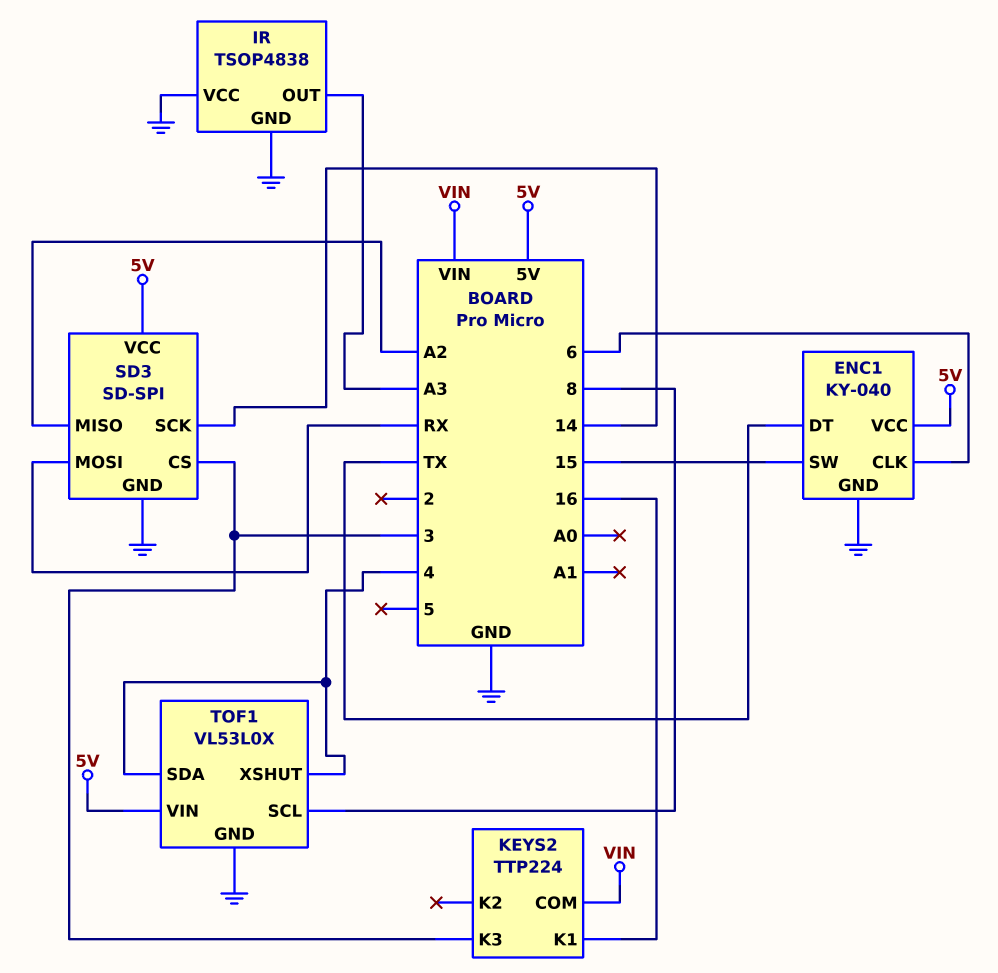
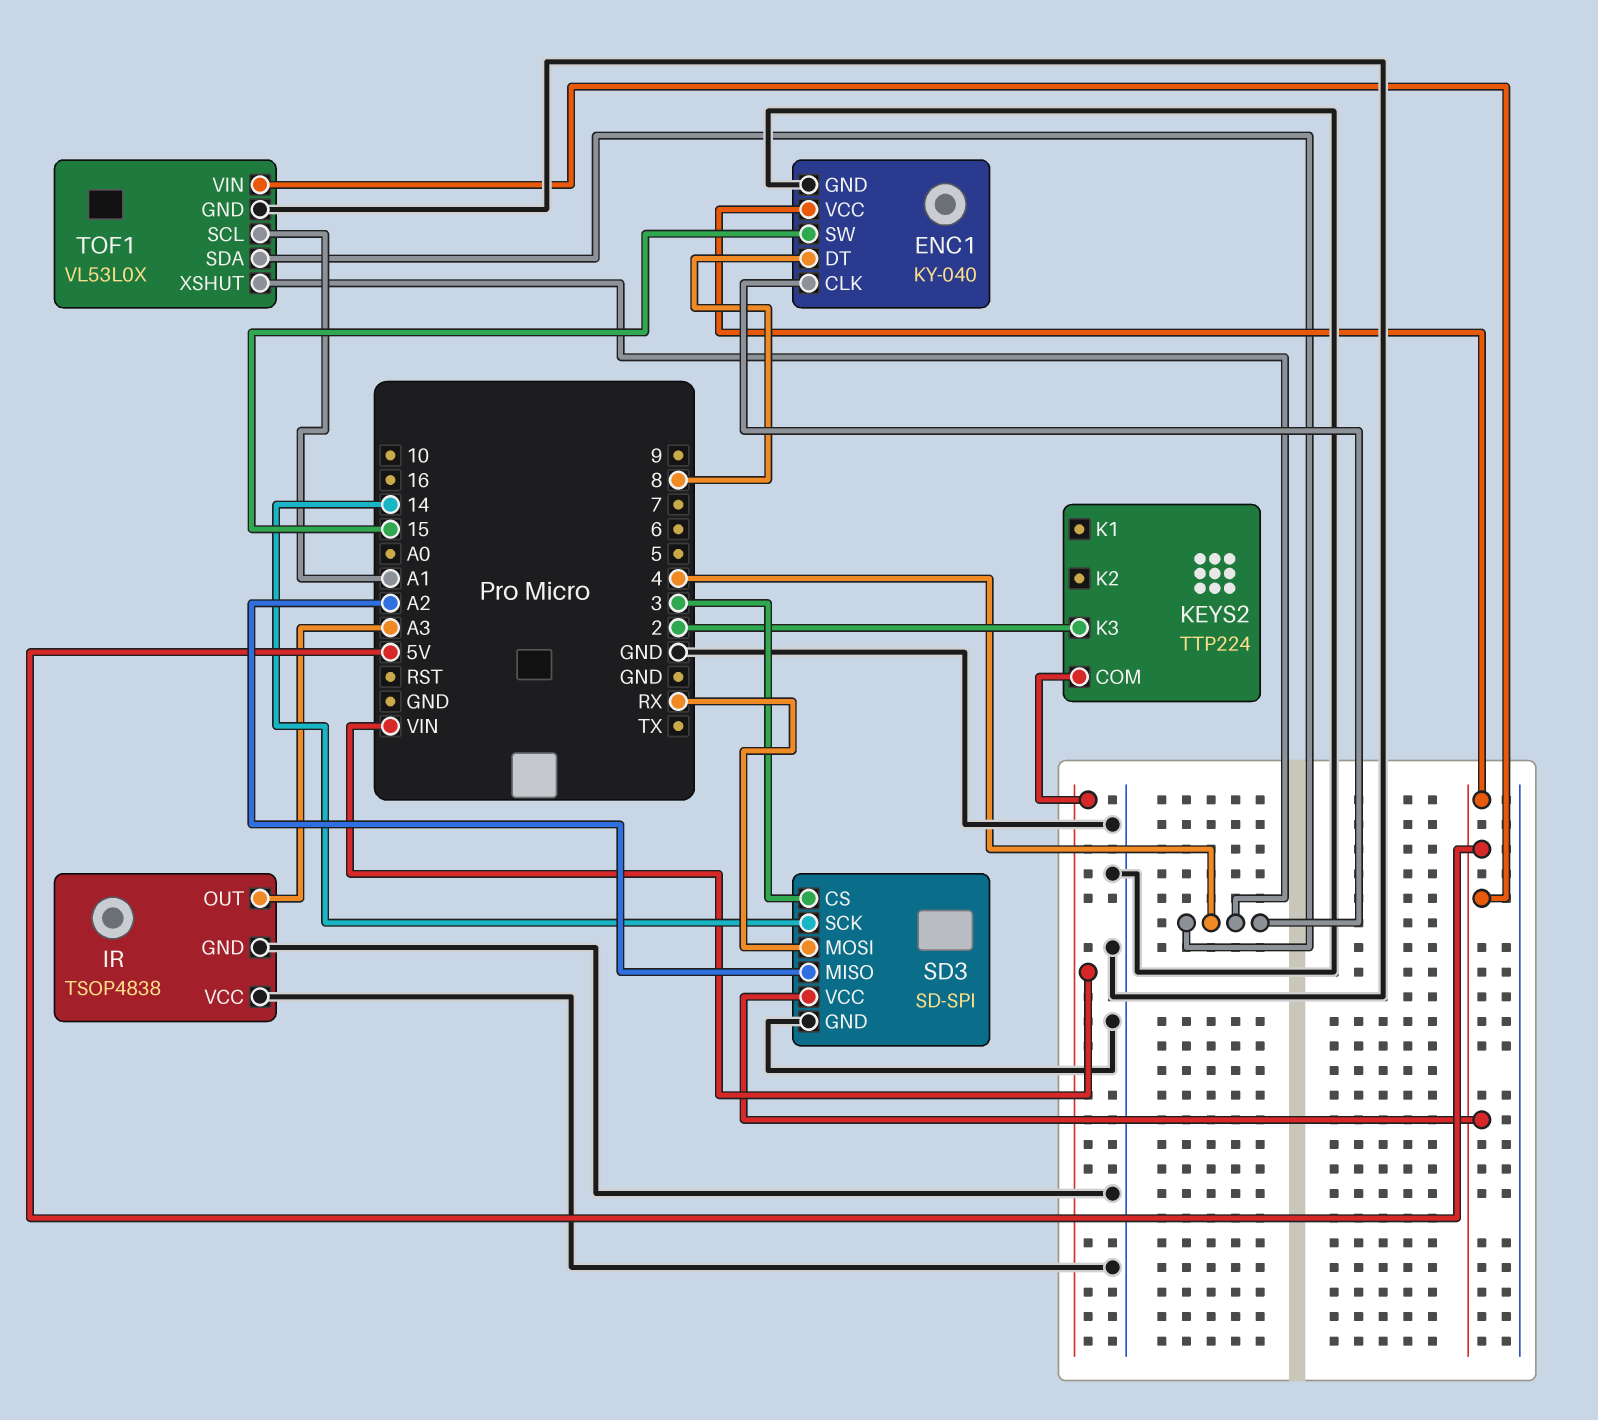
ENC1 pin CLK: 6 -> 4
ENC1 pin DT: TX -> 8
KEYS2 pin K1: 16 -> none
KEYS2 pin K3: 3 -> 2
TOF1 pin SCL: 8 -> A1

